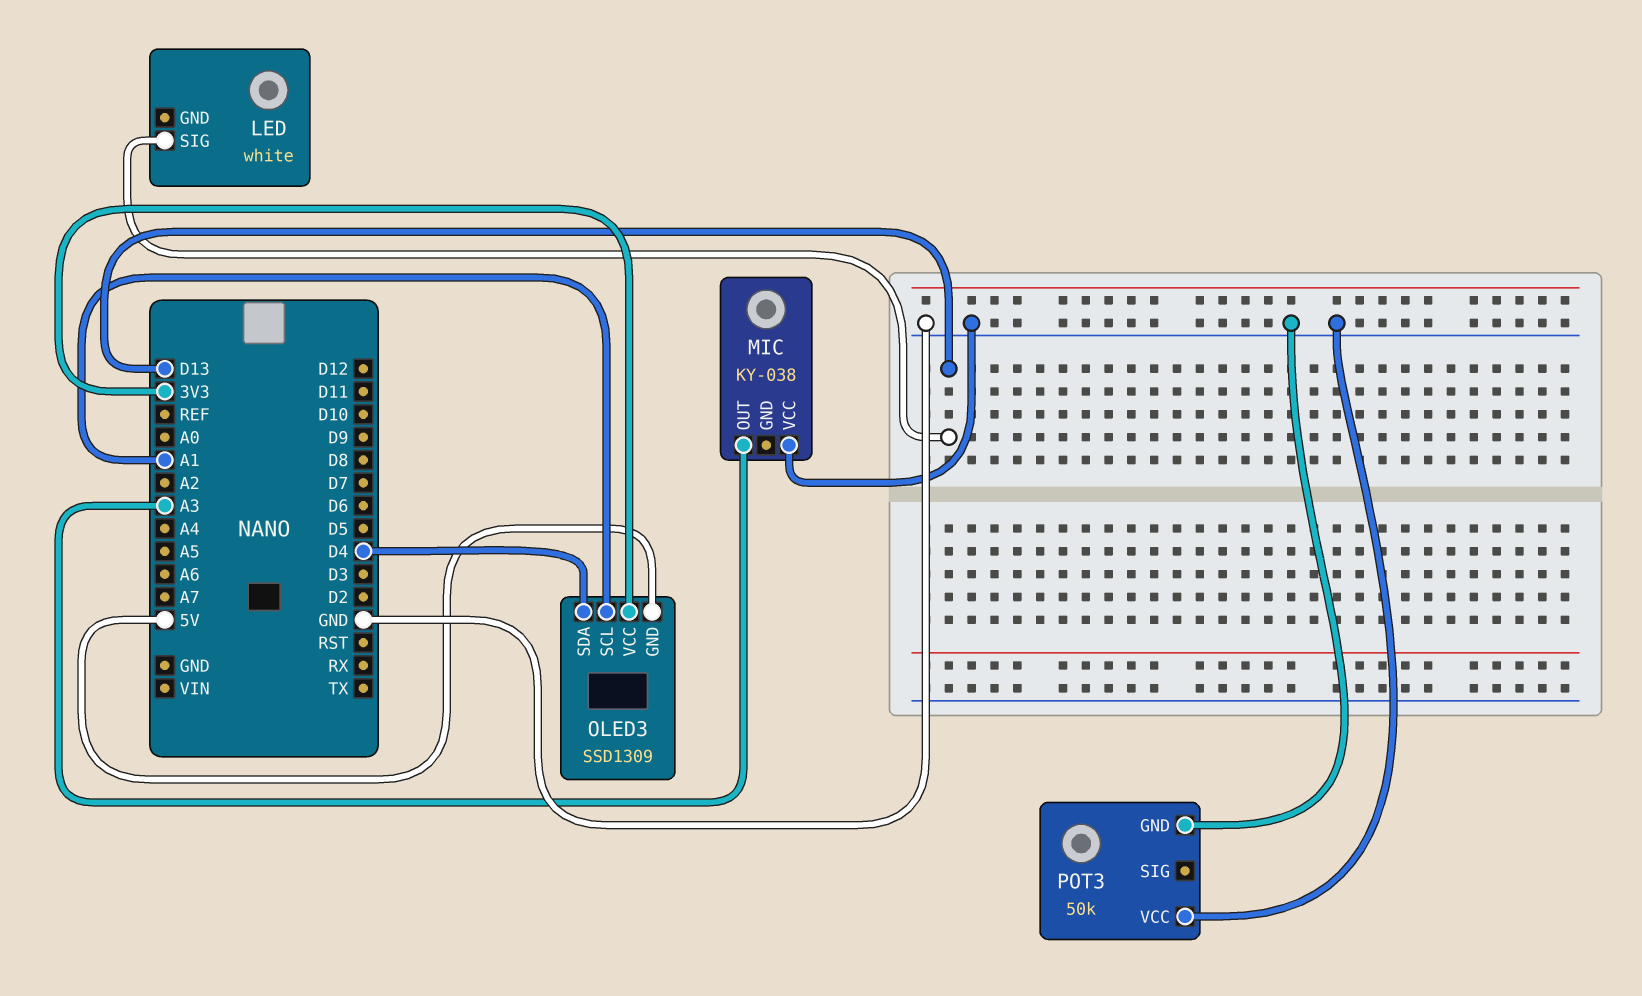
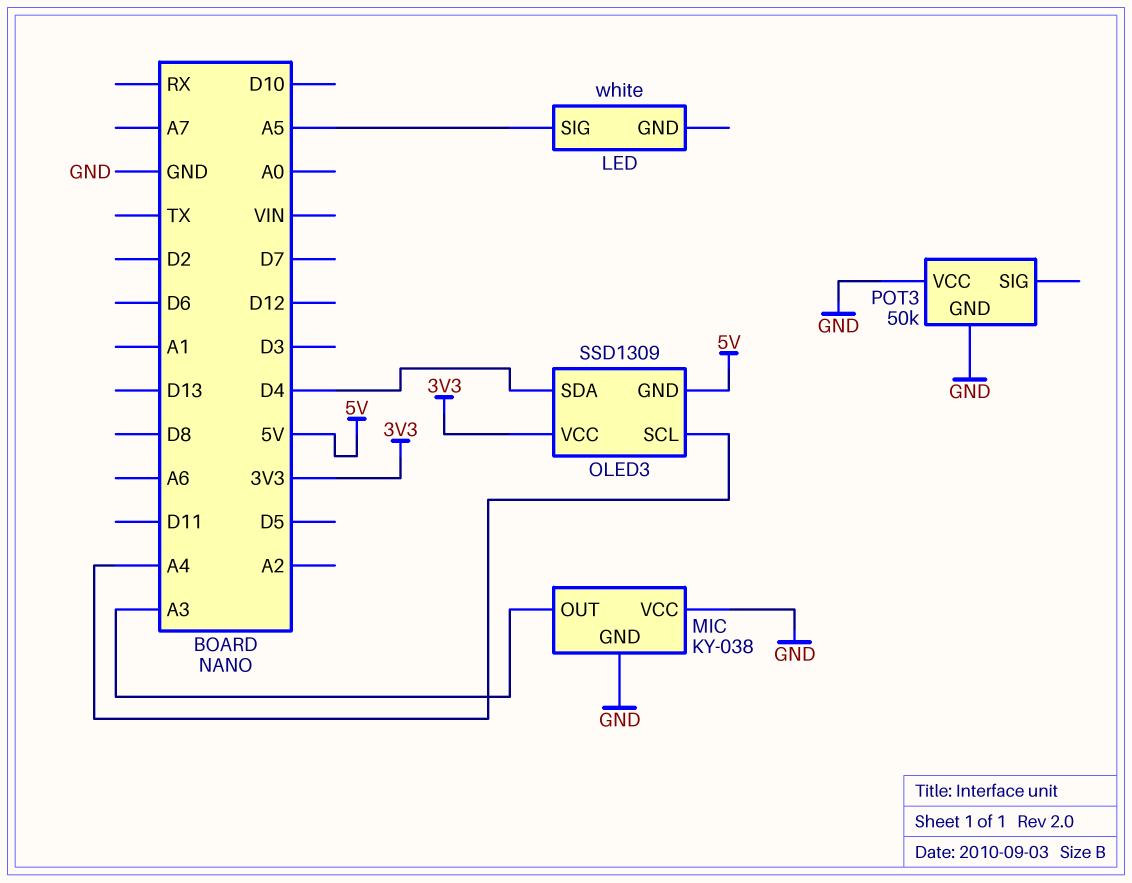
LED pin SIG: D13 -> A5
MIC pin GND: none -> GND
OLED3 pin SCL: A1 -> A4

